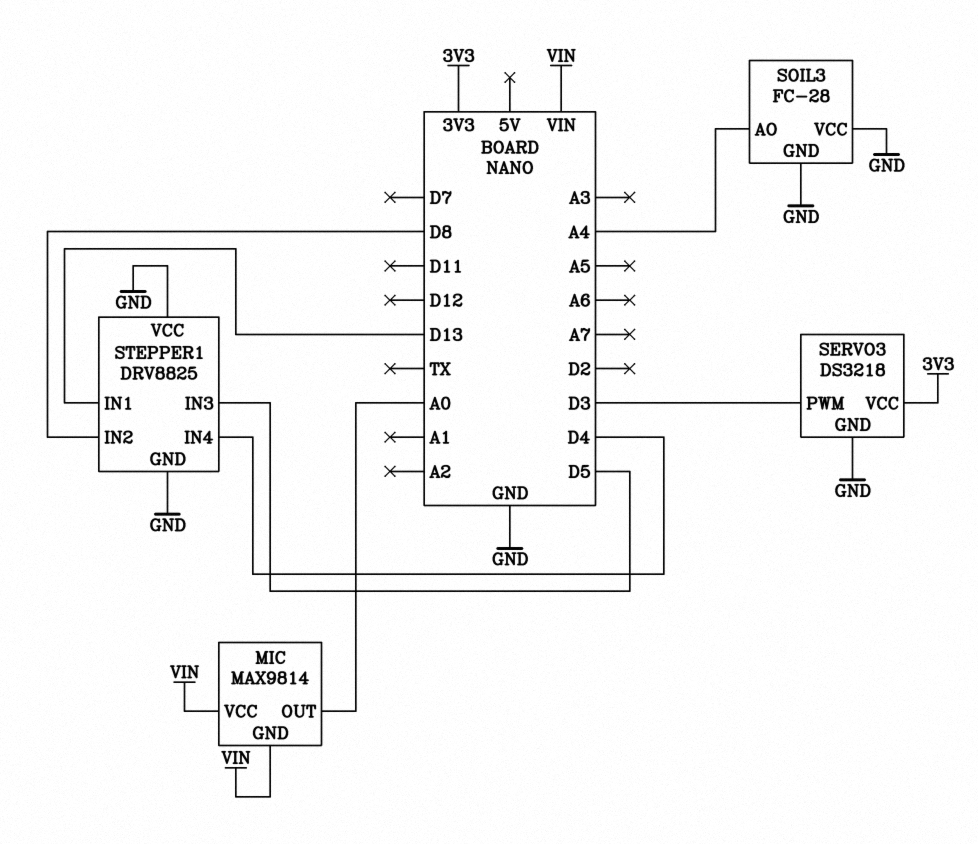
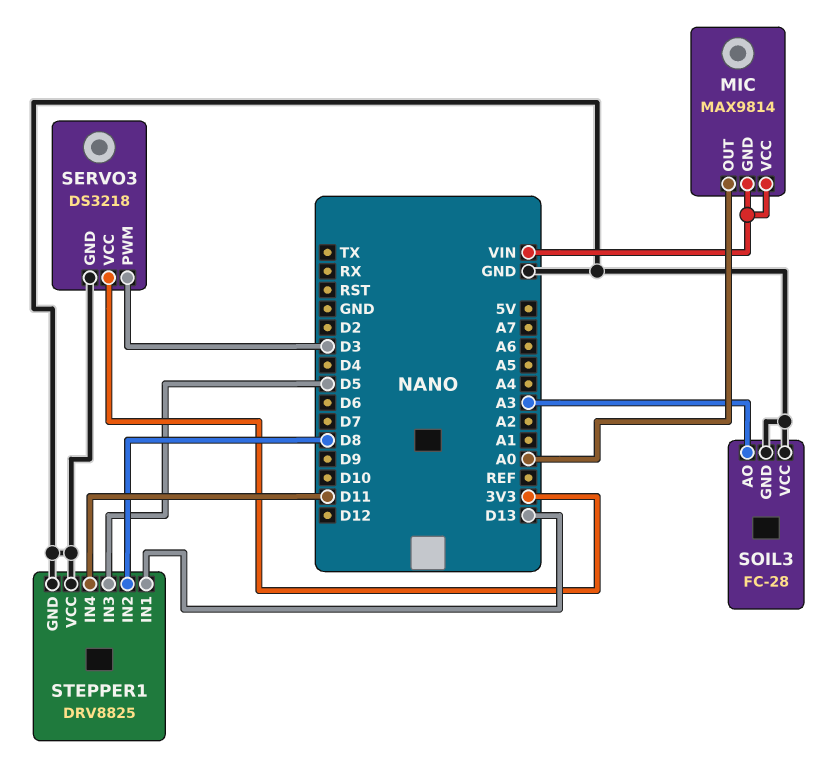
SOIL3 pin AO: A4 -> A3
STEPPER1 pin IN4: D4 -> D11

